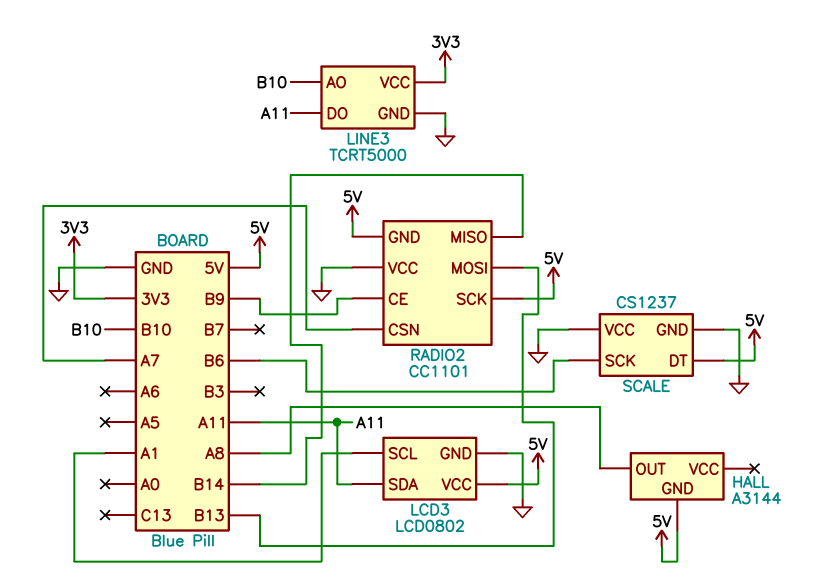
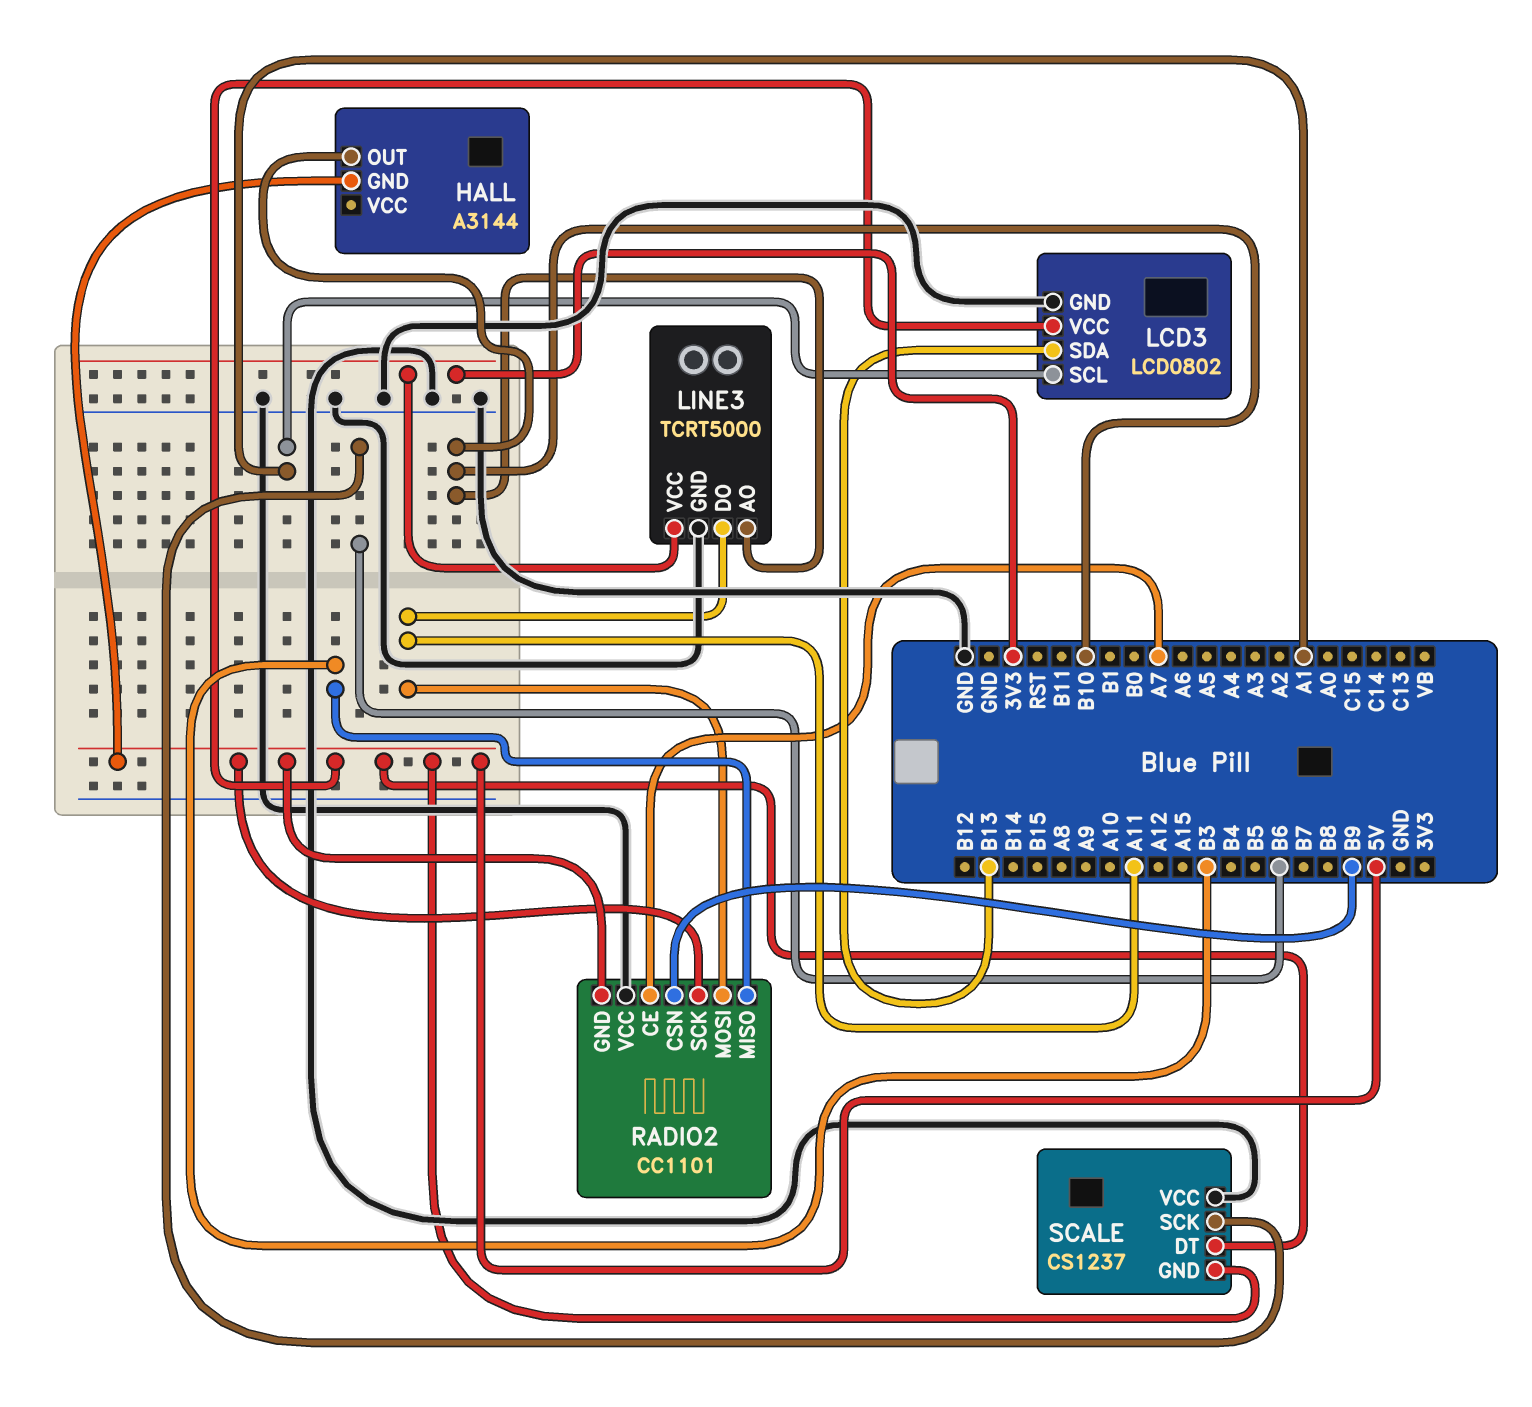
HALL pin OUT: A8 -> B10
LCD3 pin SDA: A11 -> B13
RADIO2 pin CE: B9 -> A7
RADIO2 pin CSN: A7 -> B9
RADIO2 pin MISO: B14 -> B3
RADIO2 pin MOSI: B13 -> A11
SCALE pin GND: GND -> 5V

